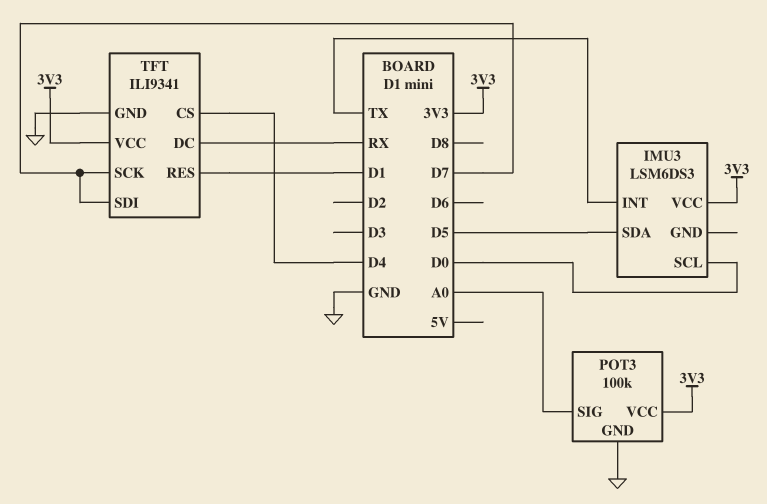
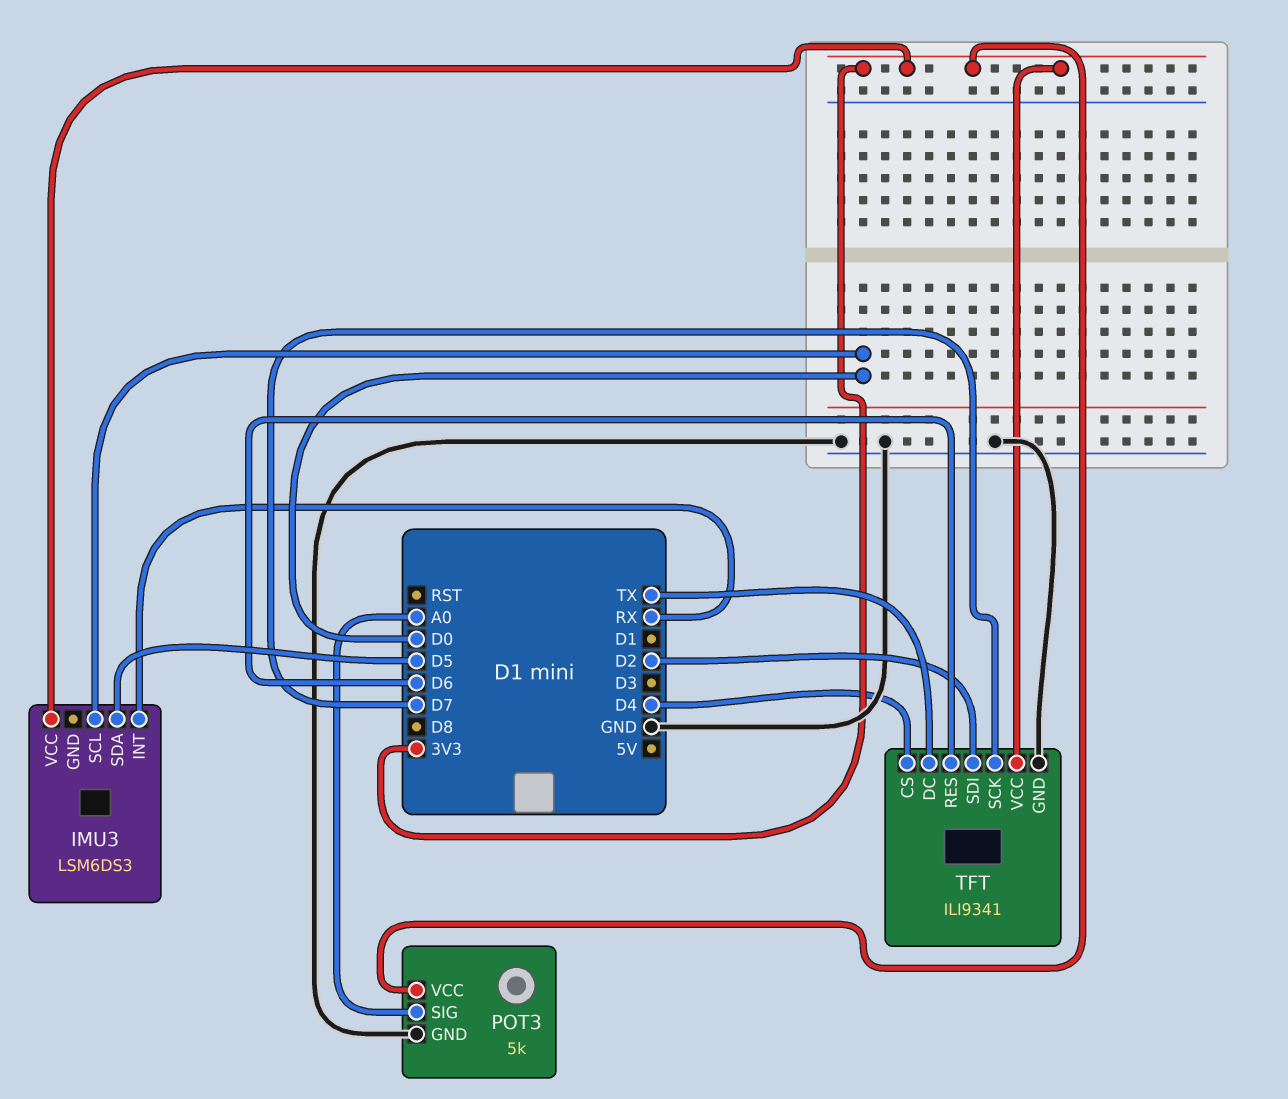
IMU3 pin INT: TX -> RX
POT3: 100k -> 5k
TFT pin DC: RX -> TX
TFT pin RES: D1 -> D6
TFT pin SDI: D7 -> D2

